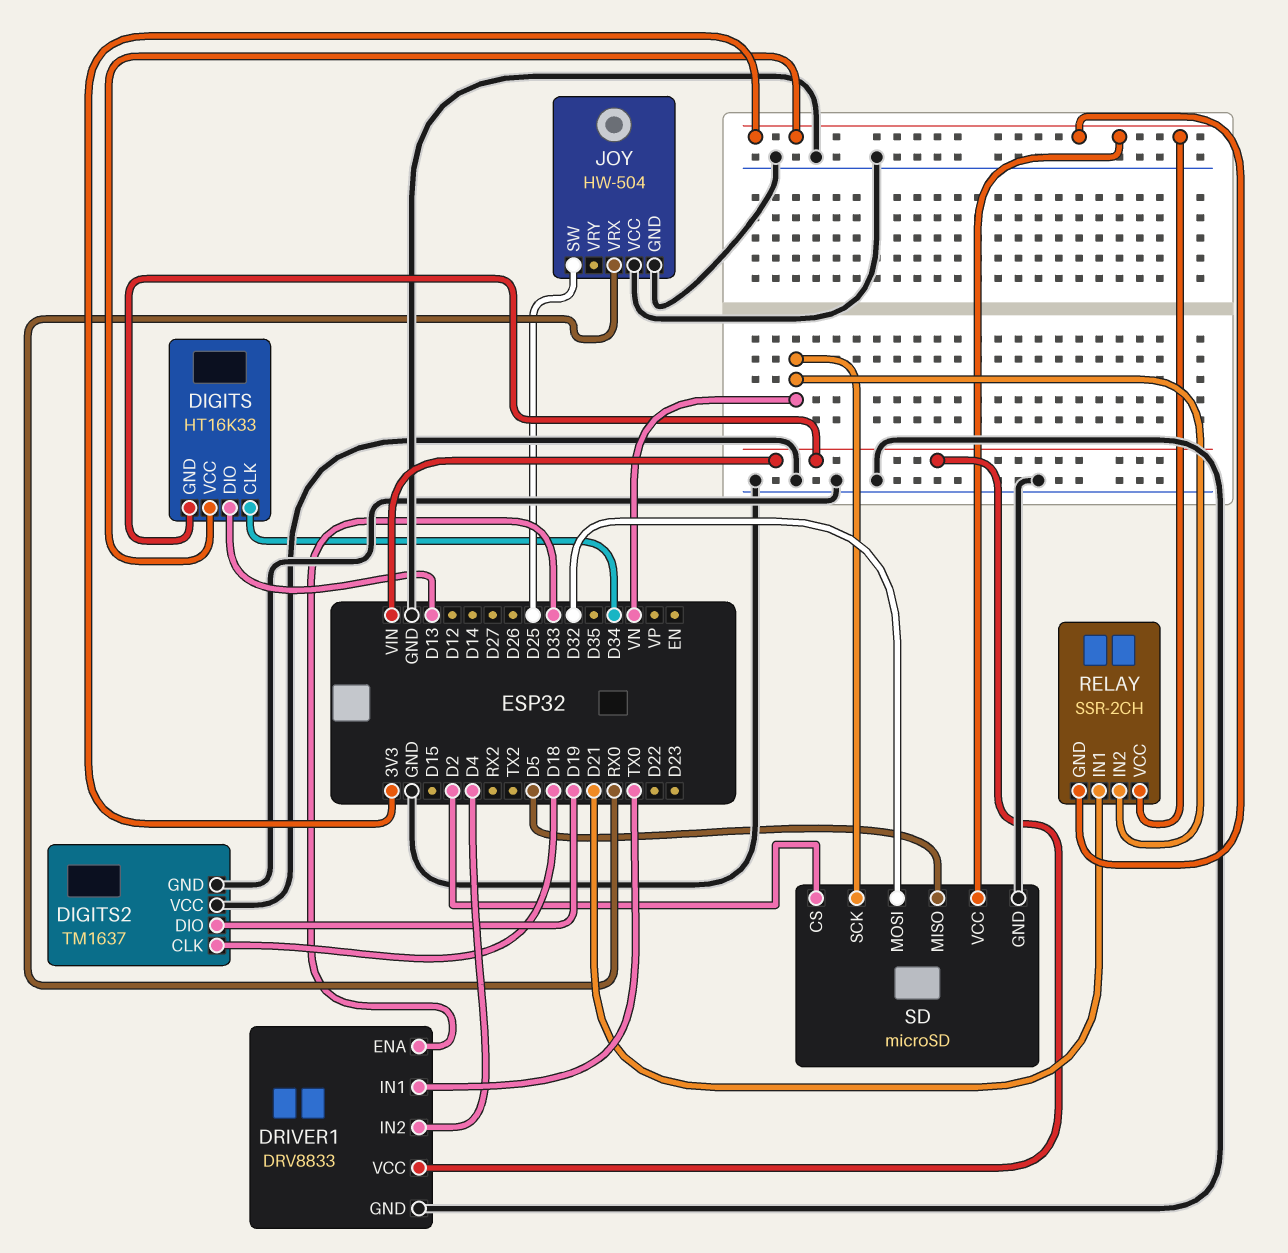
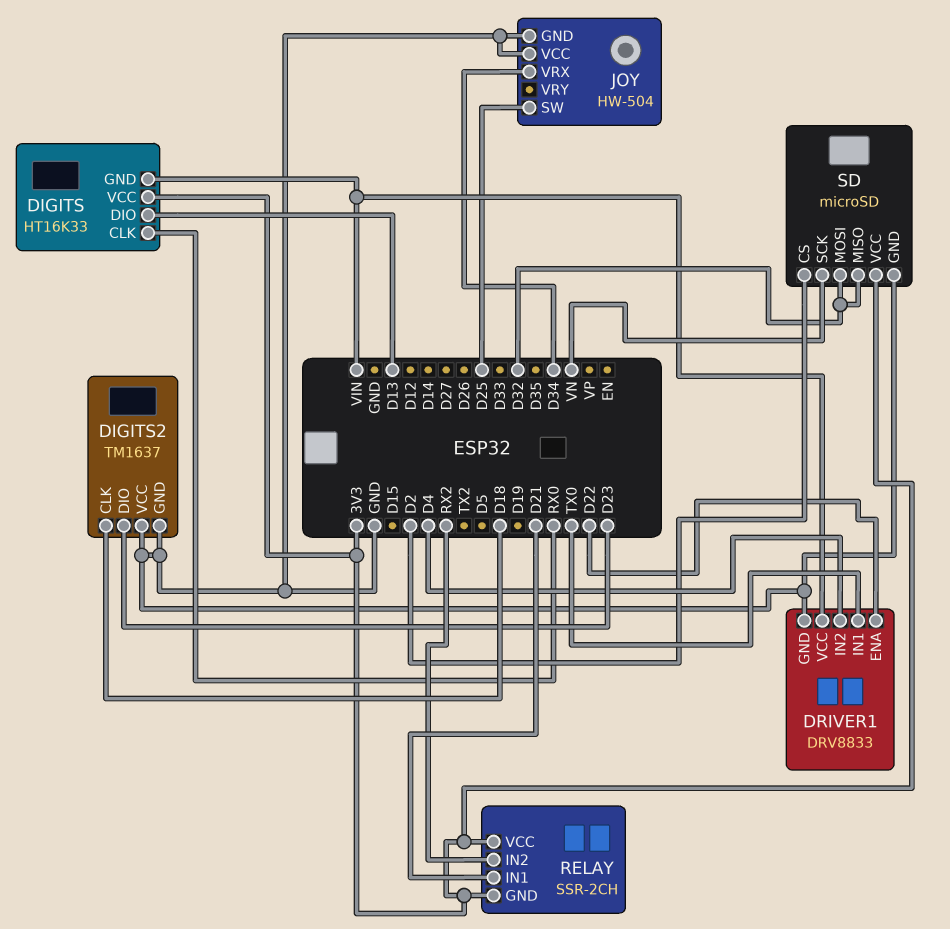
DIGITS pin CLK: D34 -> RX0
DIGITS2 pin DIO: D19 -> D23
DRIVER1 pin ENA: D33 -> D22
JOY pin VRX: RX0 -> D34
RELAY pin IN2: VN -> RX2
SD pin MISO: D5 -> D32

